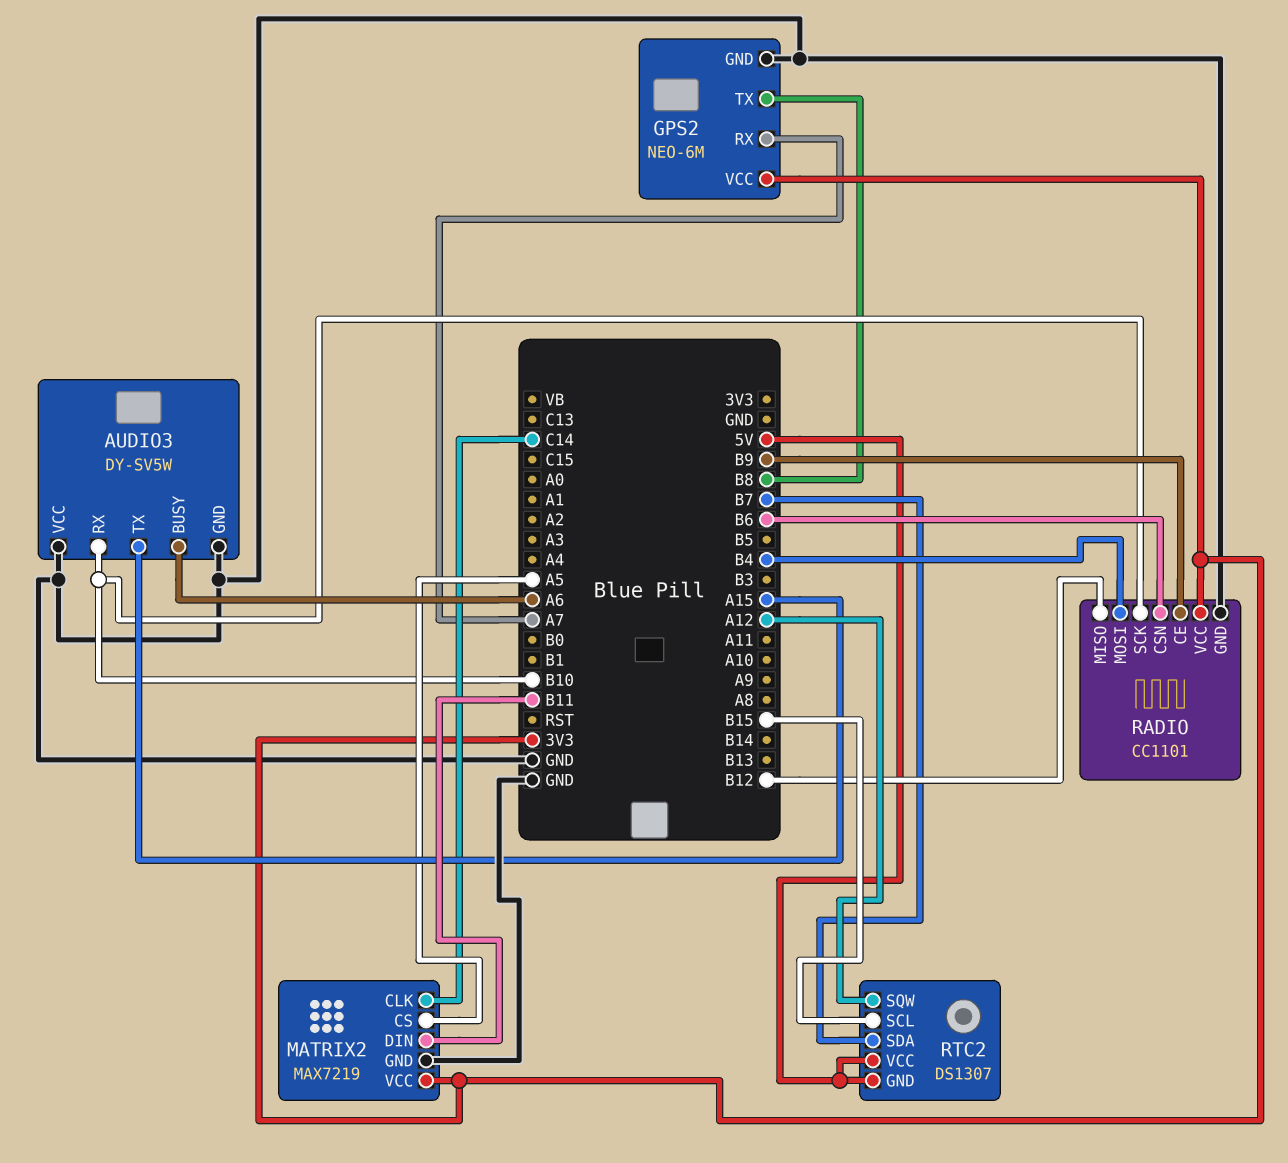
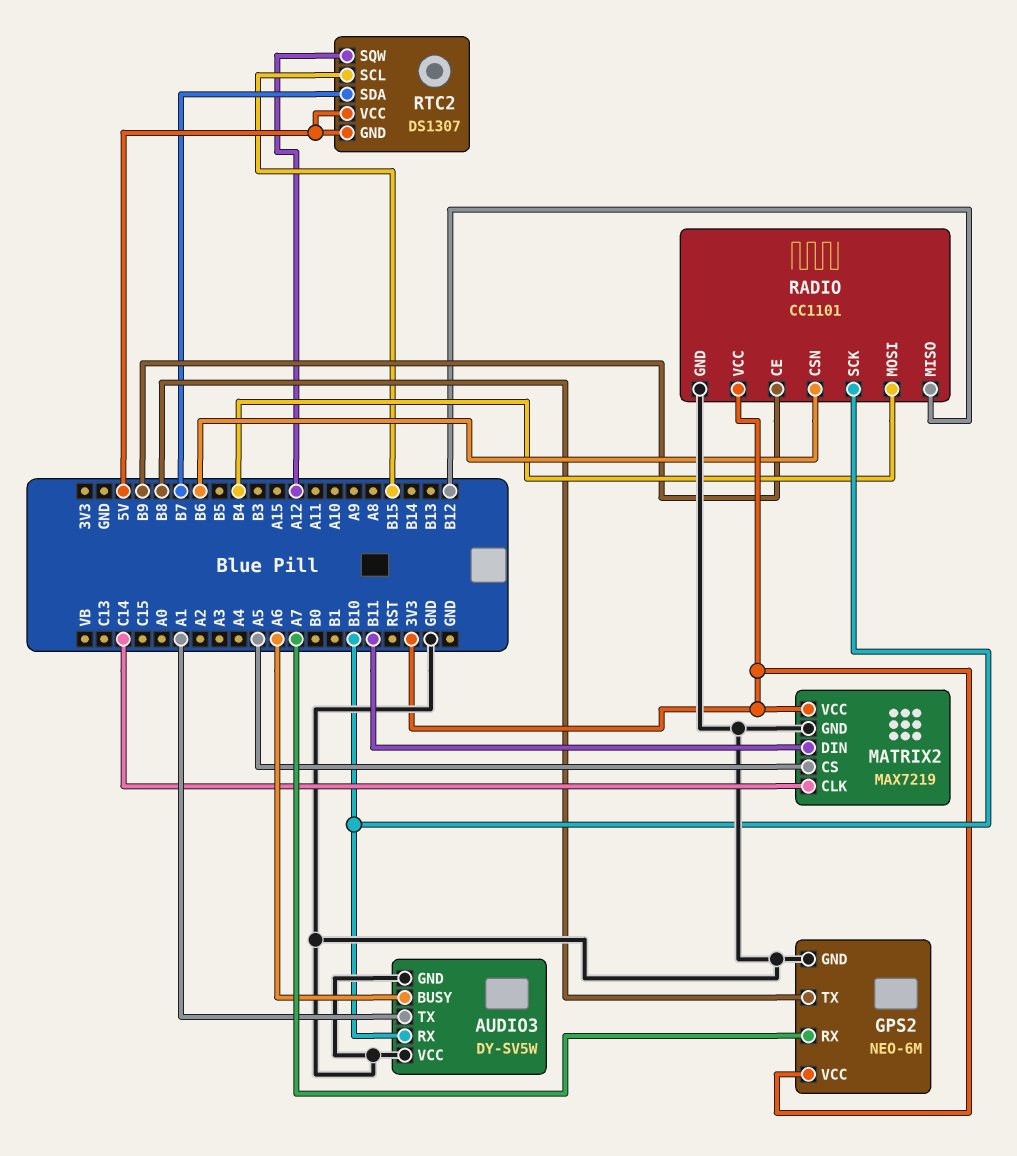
AUDIO3 pin TX: A15 -> A1

